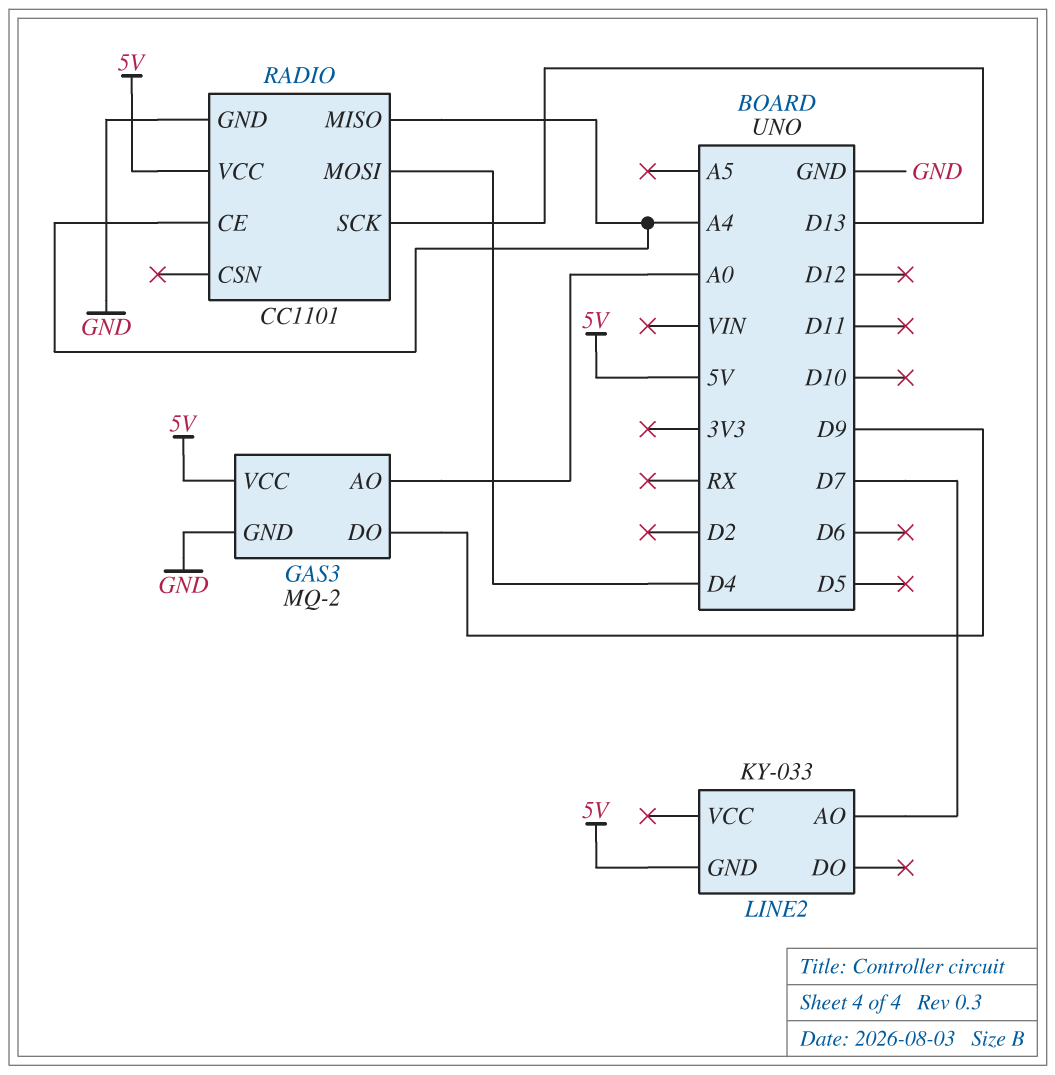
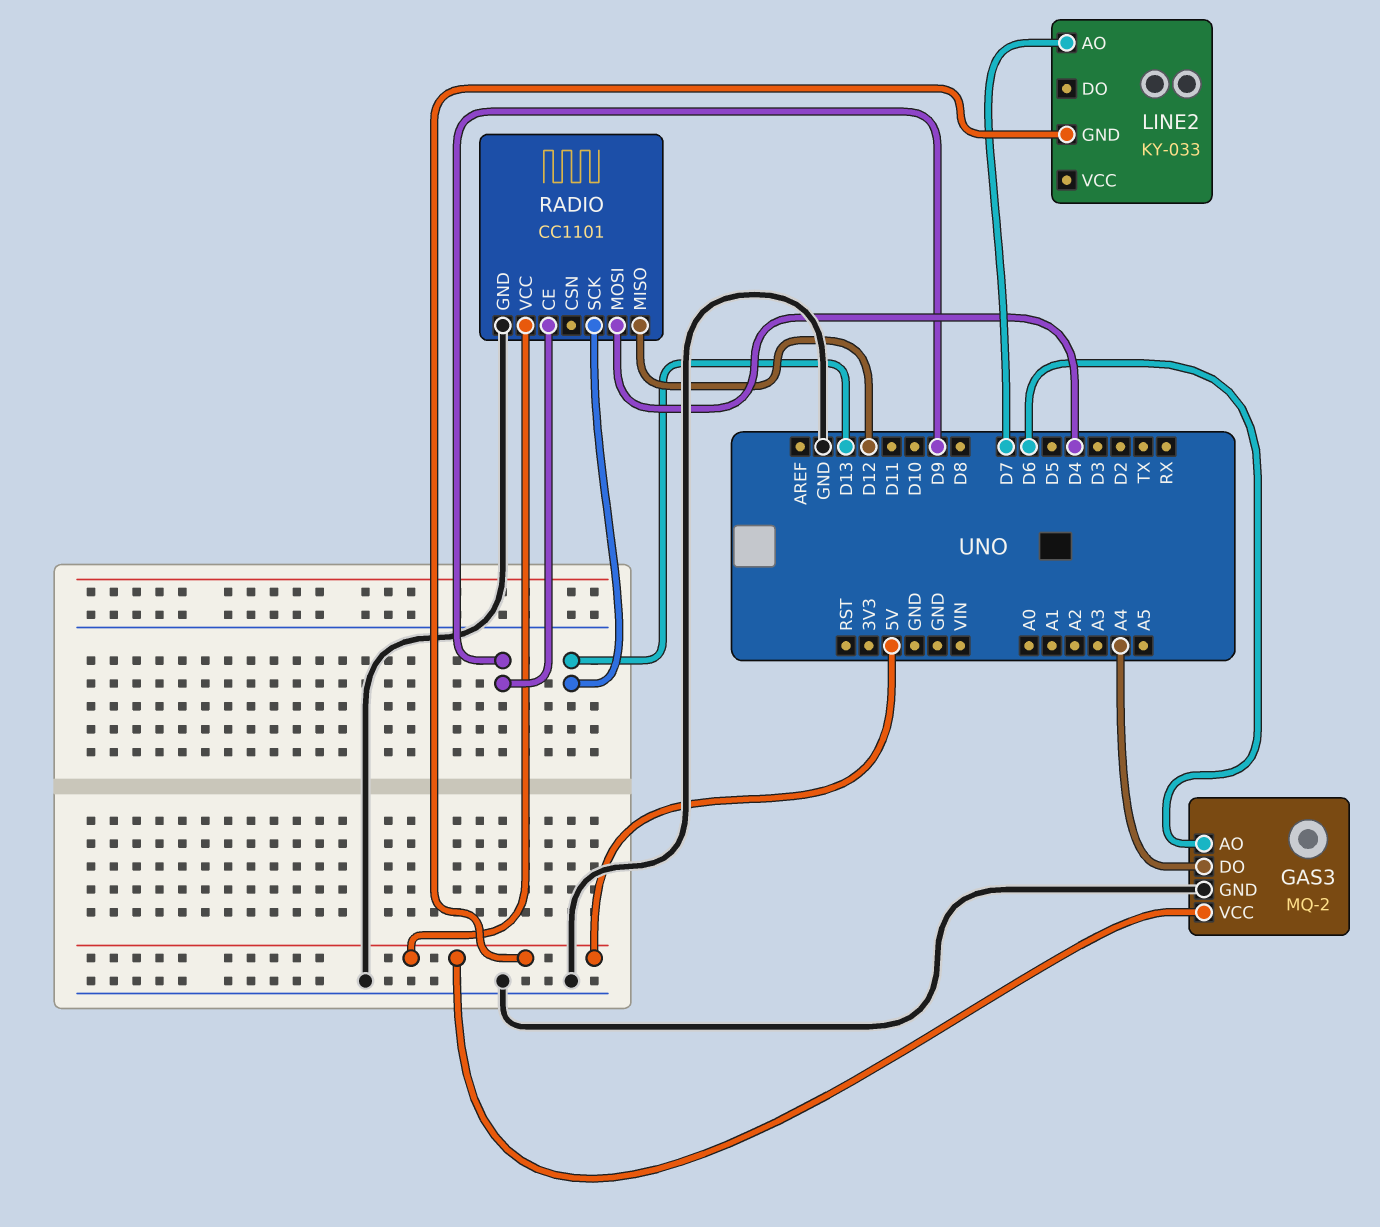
GAS3 pin AO: A0 -> D6
GAS3 pin DO: D9 -> A4
RADIO pin CE: A4 -> D9
RADIO pin MISO: A4 -> D12

